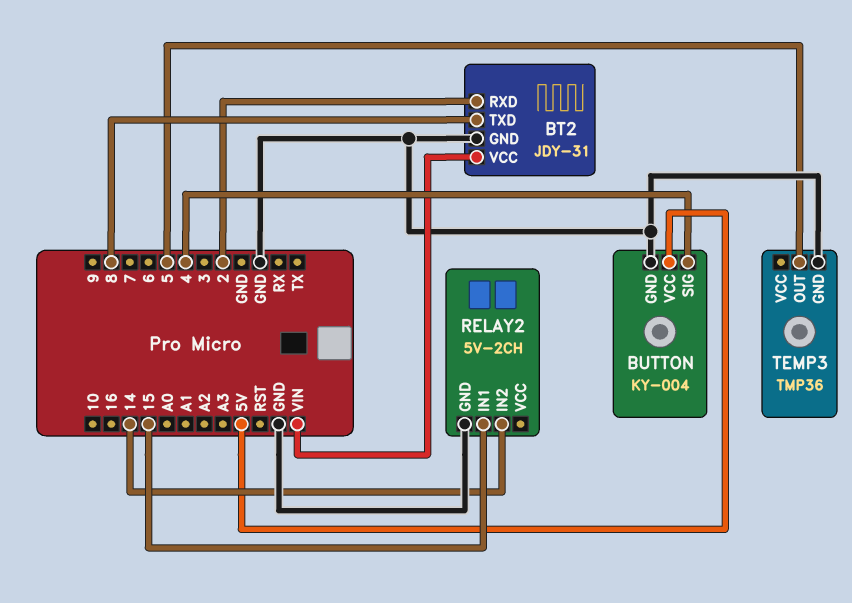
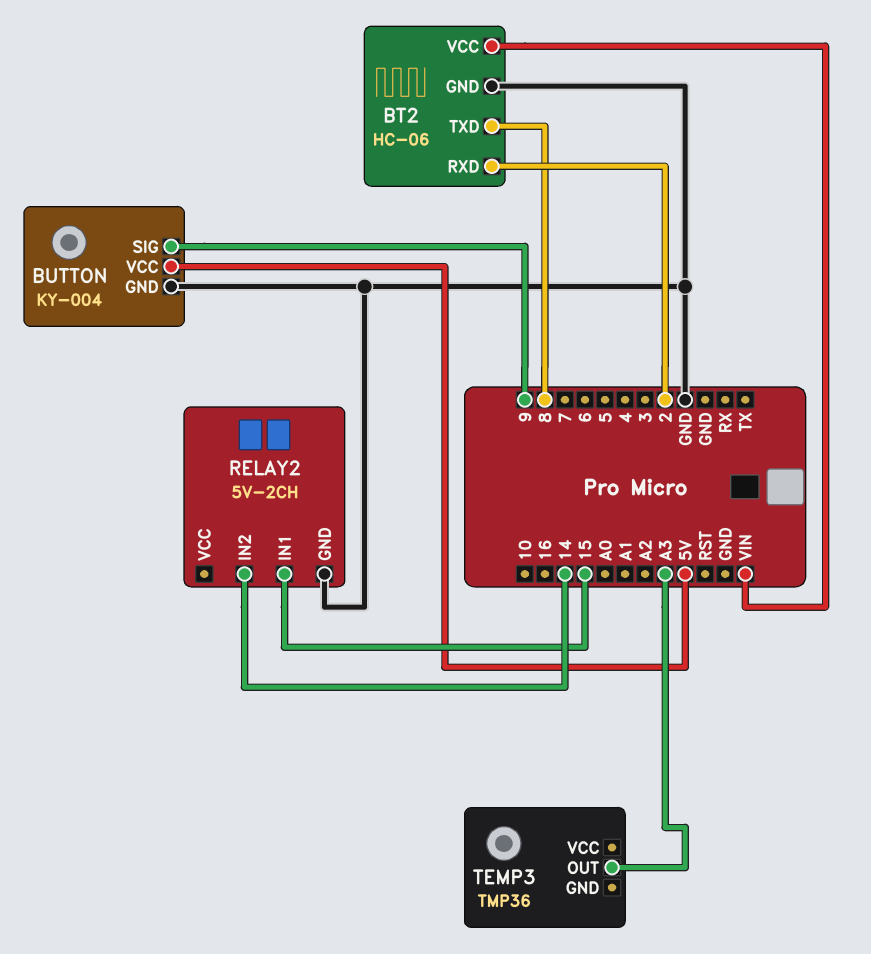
BT2: JDY-31 -> HC-06
BUTTON pin SIG: 4 -> 9
TEMP3 pin GND: GND -> none
TEMP3 pin OUT: 5 -> A3

